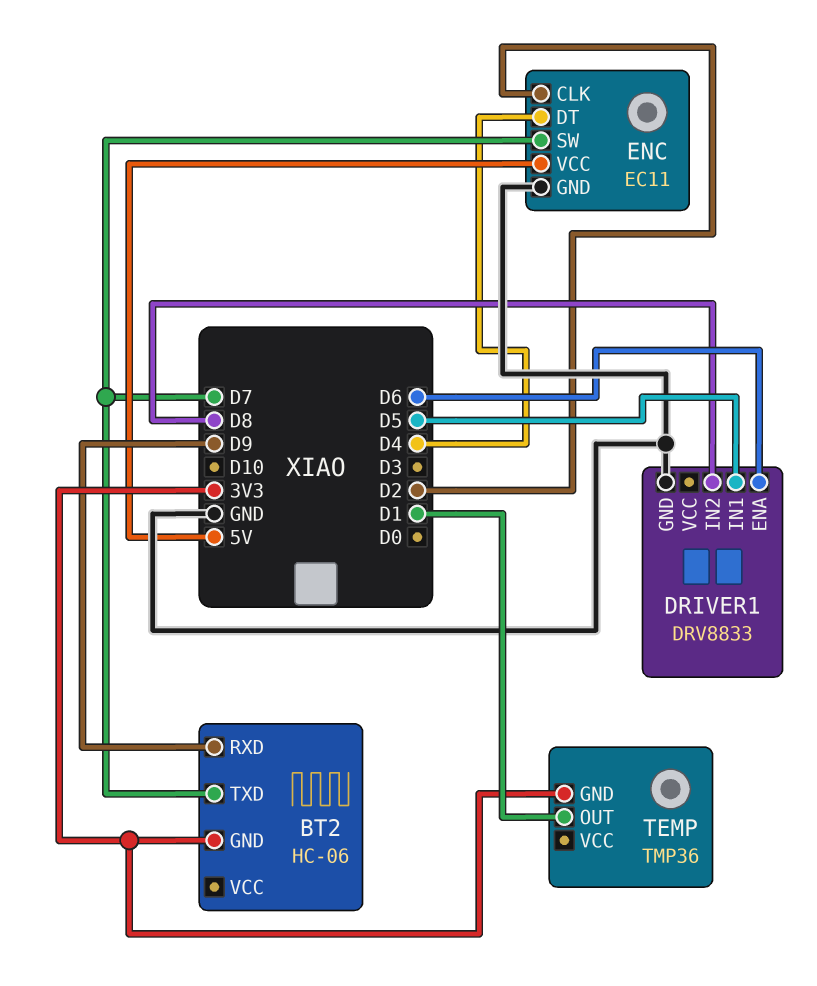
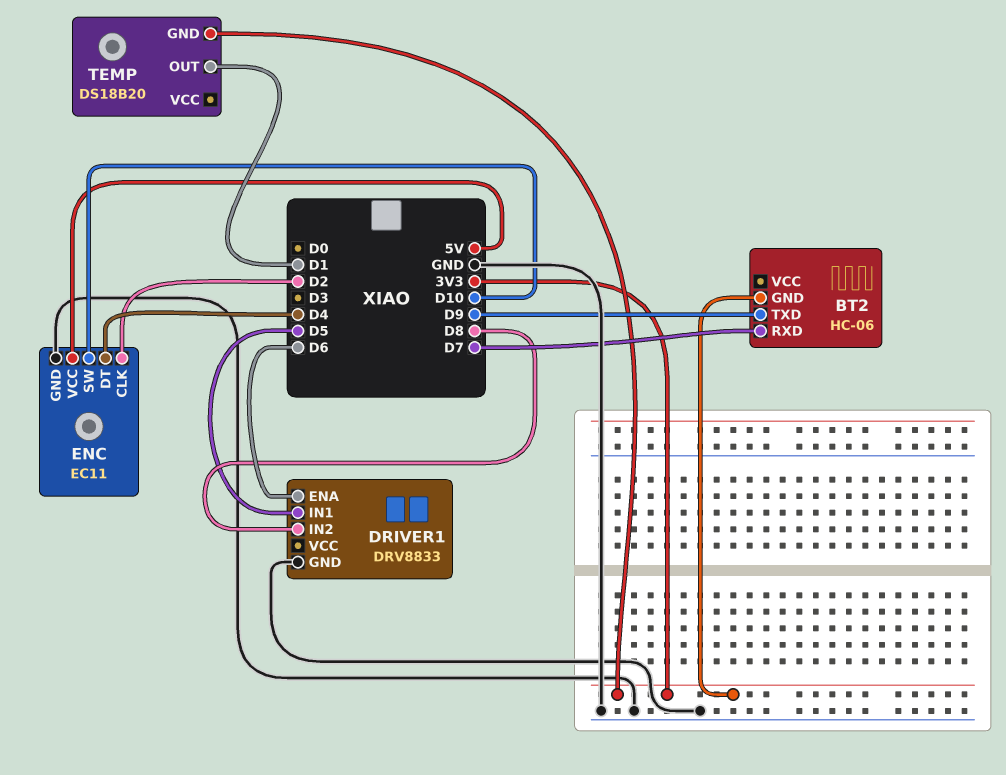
BT2 pin RXD: D9 -> D7
BT2 pin TXD: D7 -> D9
ENC pin SW: D7 -> D10
TEMP: TMP36 -> DS18B20

